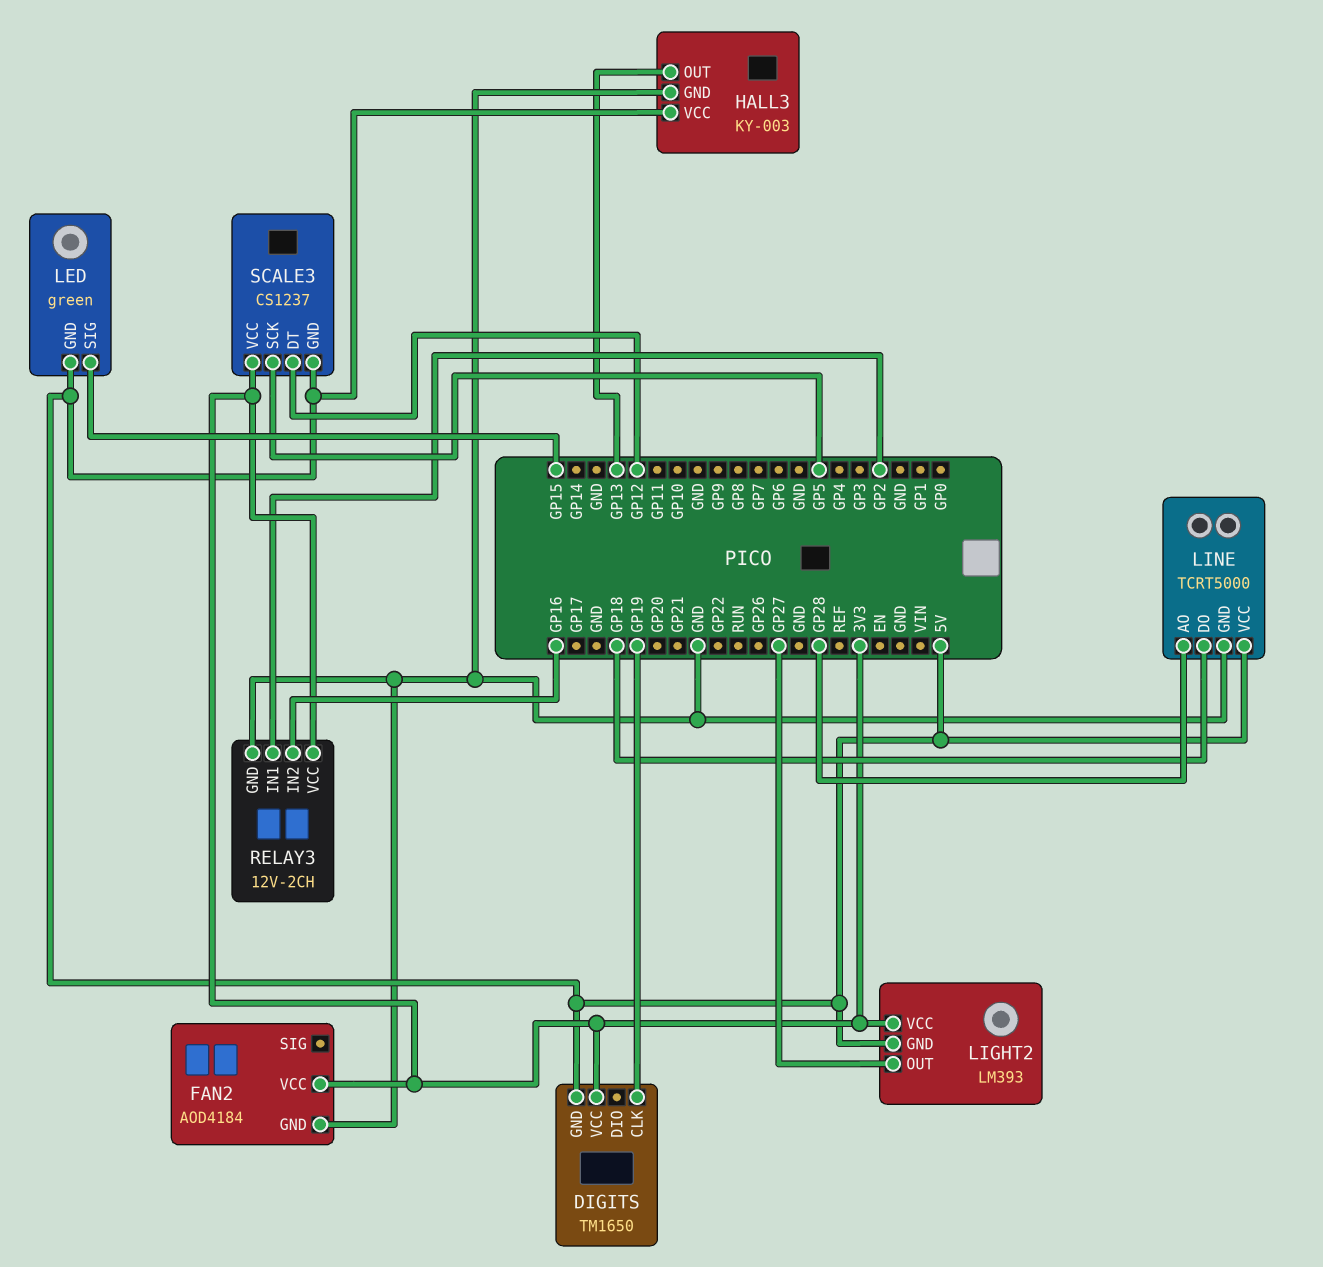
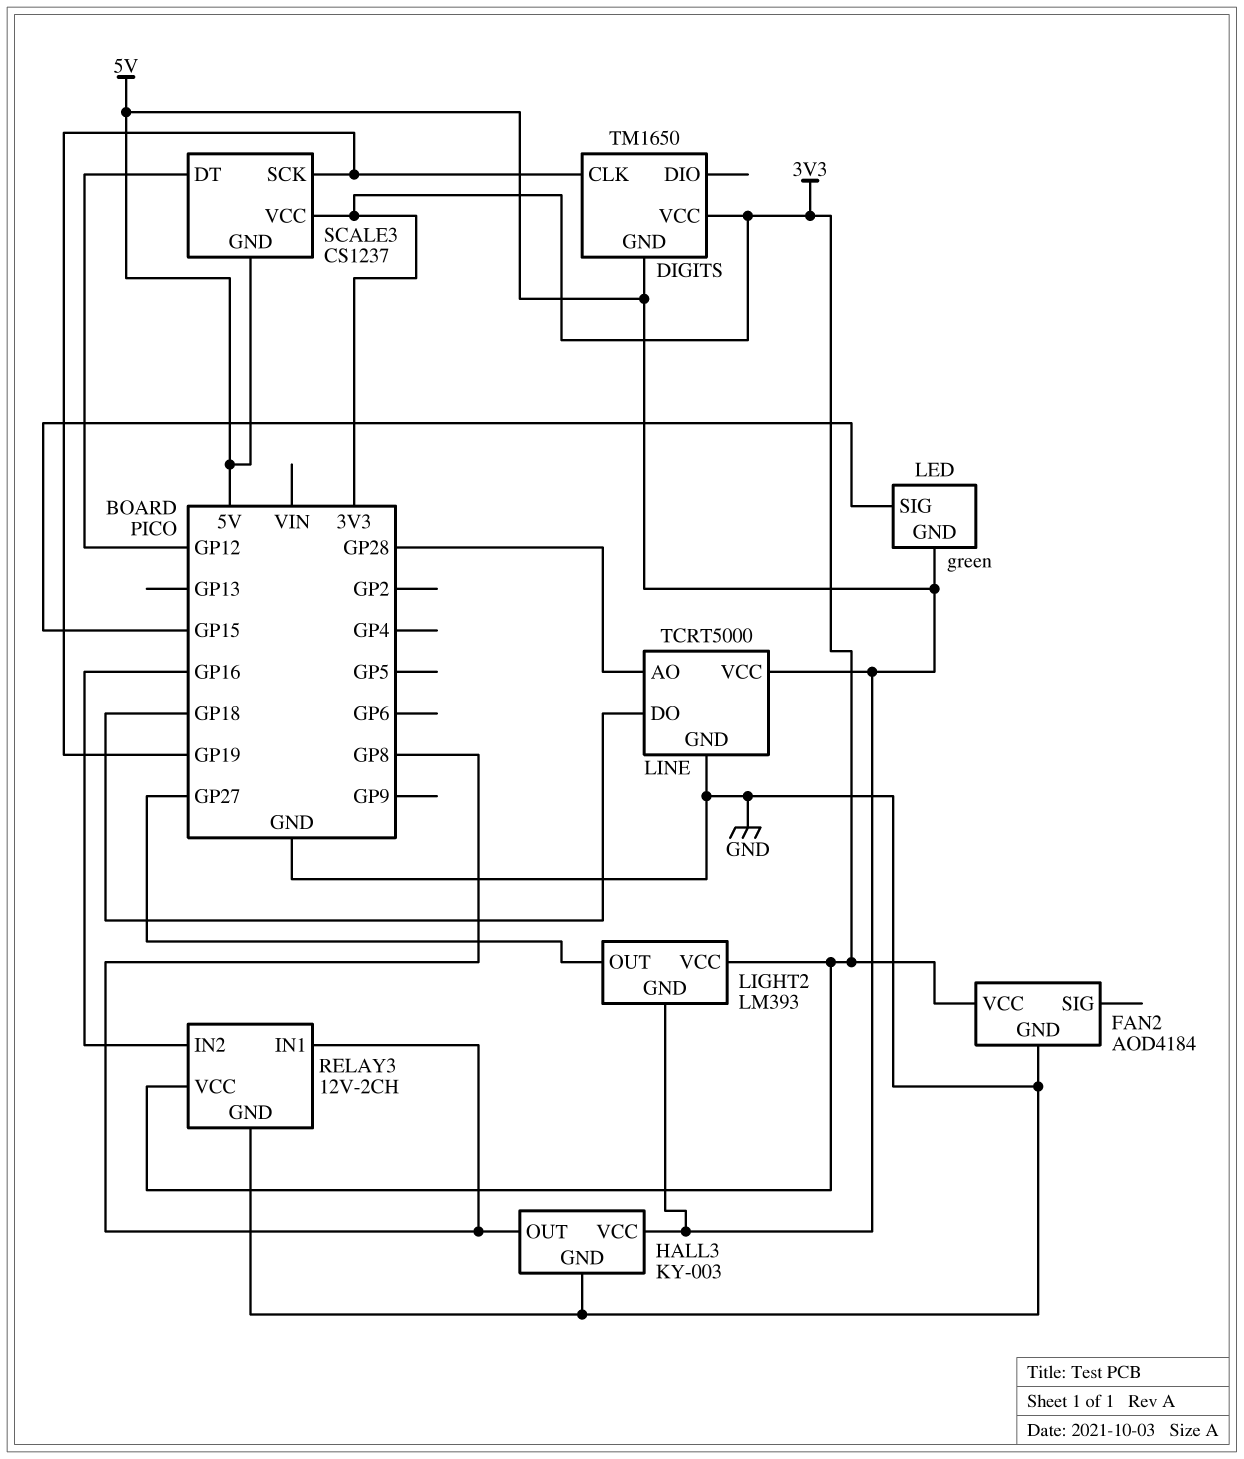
HALL3 pin OUT: GP13 -> GP8
RELAY3 pin IN1: GP2 -> GP8
SCALE3 pin SCK: GP5 -> GP19

